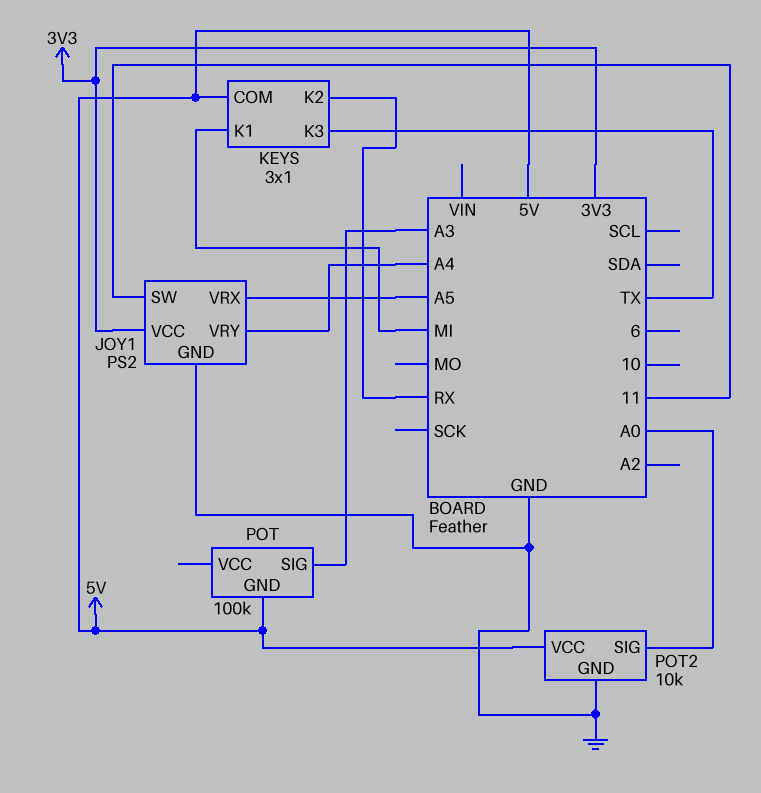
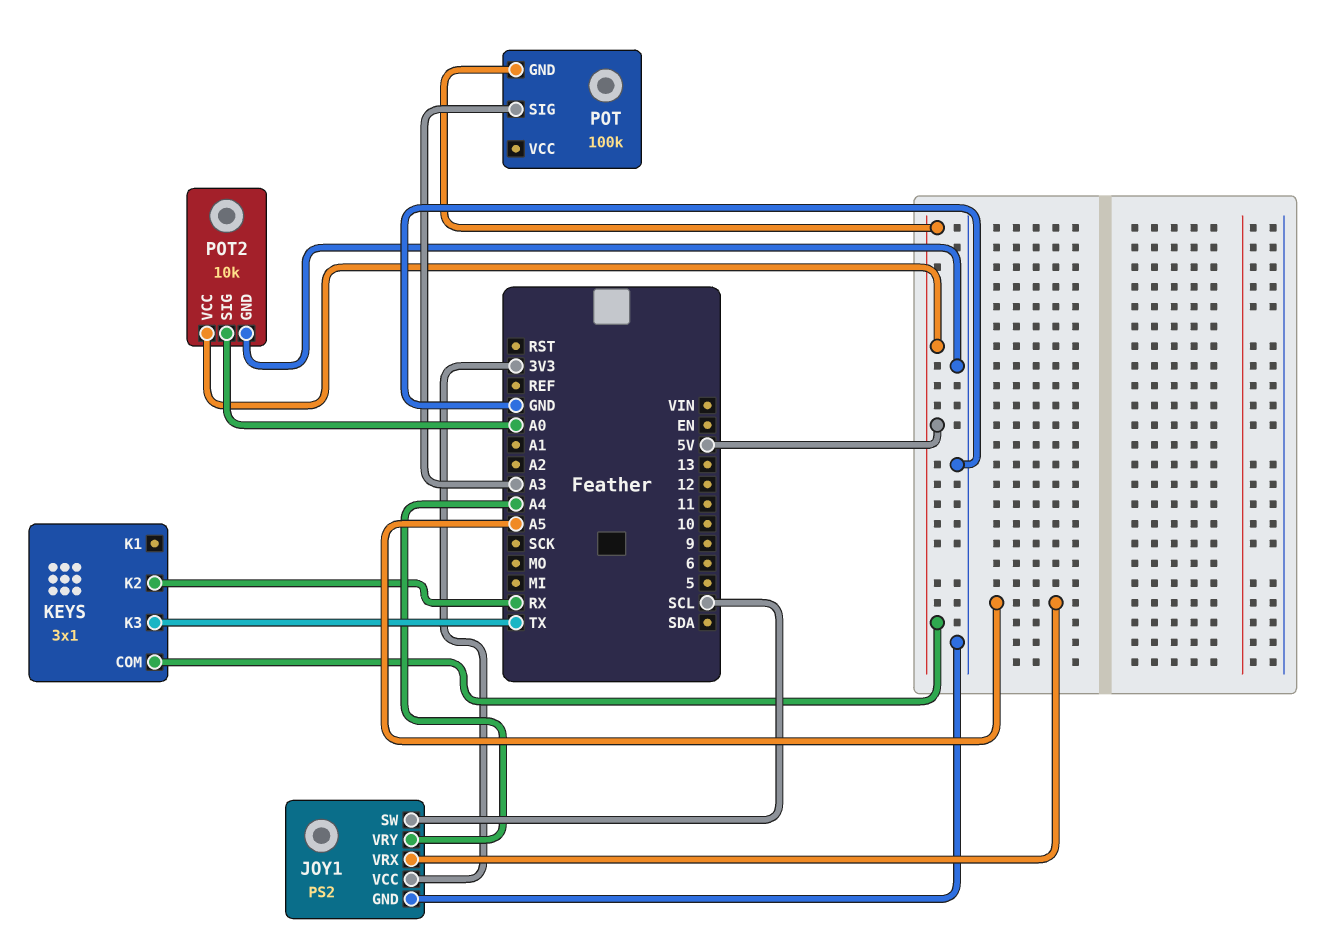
JOY1 pin SW: 11 -> SCL
KEYS pin K1: MI -> none

